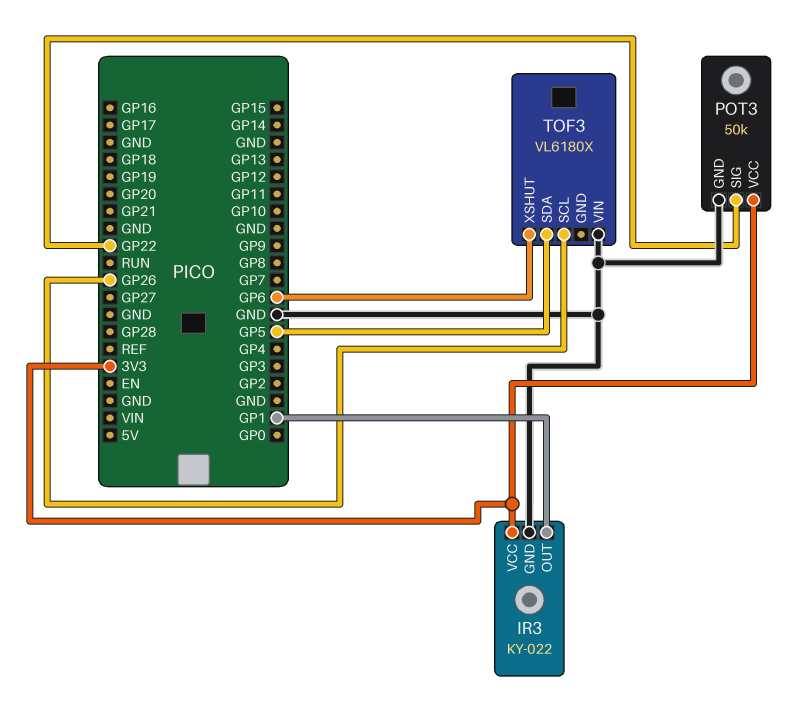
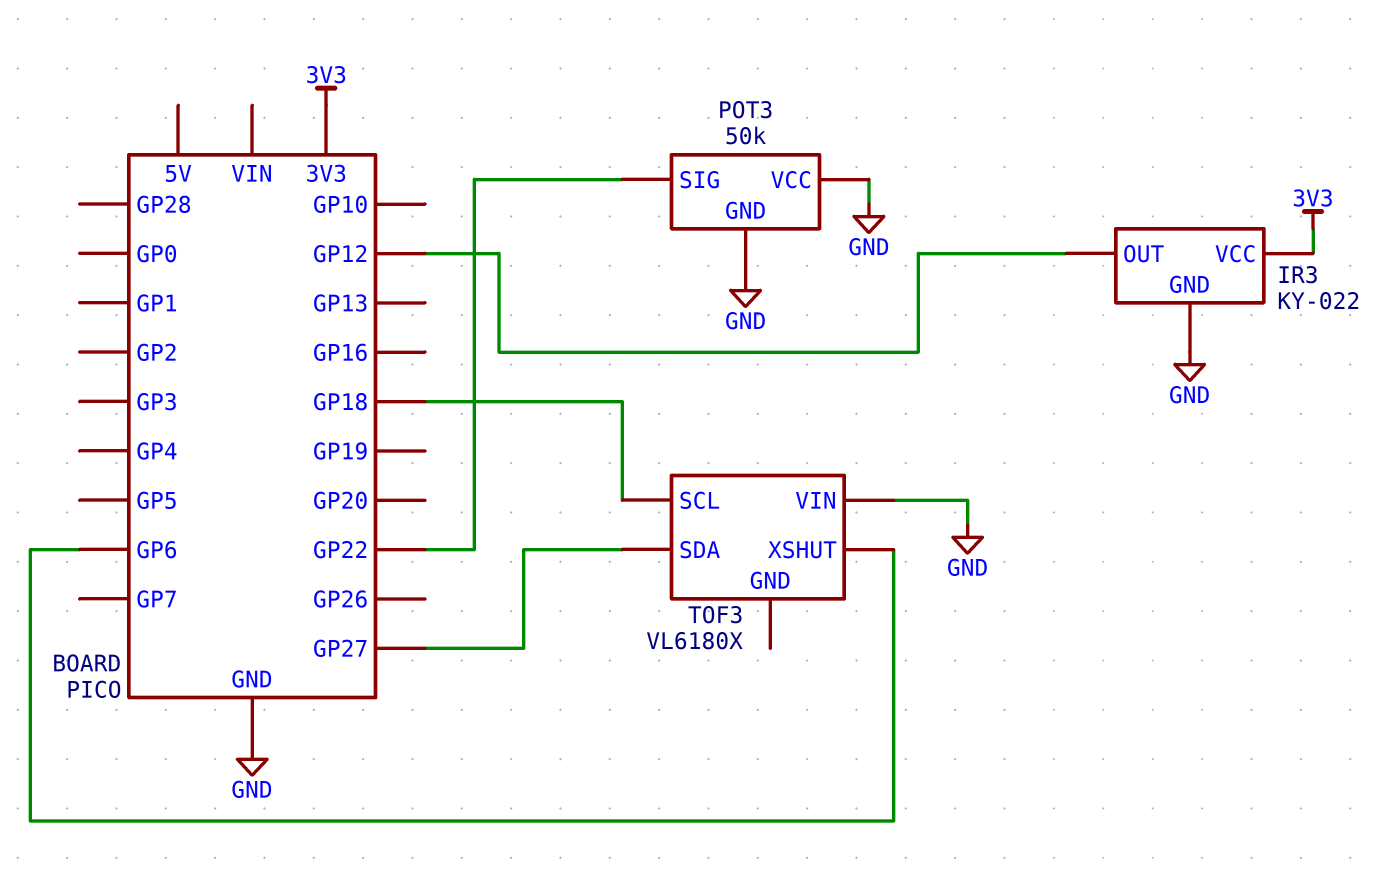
IR3 pin OUT: GP1 -> GP12
POT3 pin VCC: 3V3 -> GND
TOF3 pin SCL: GP26 -> GP18
TOF3 pin SDA: GP5 -> GP27

